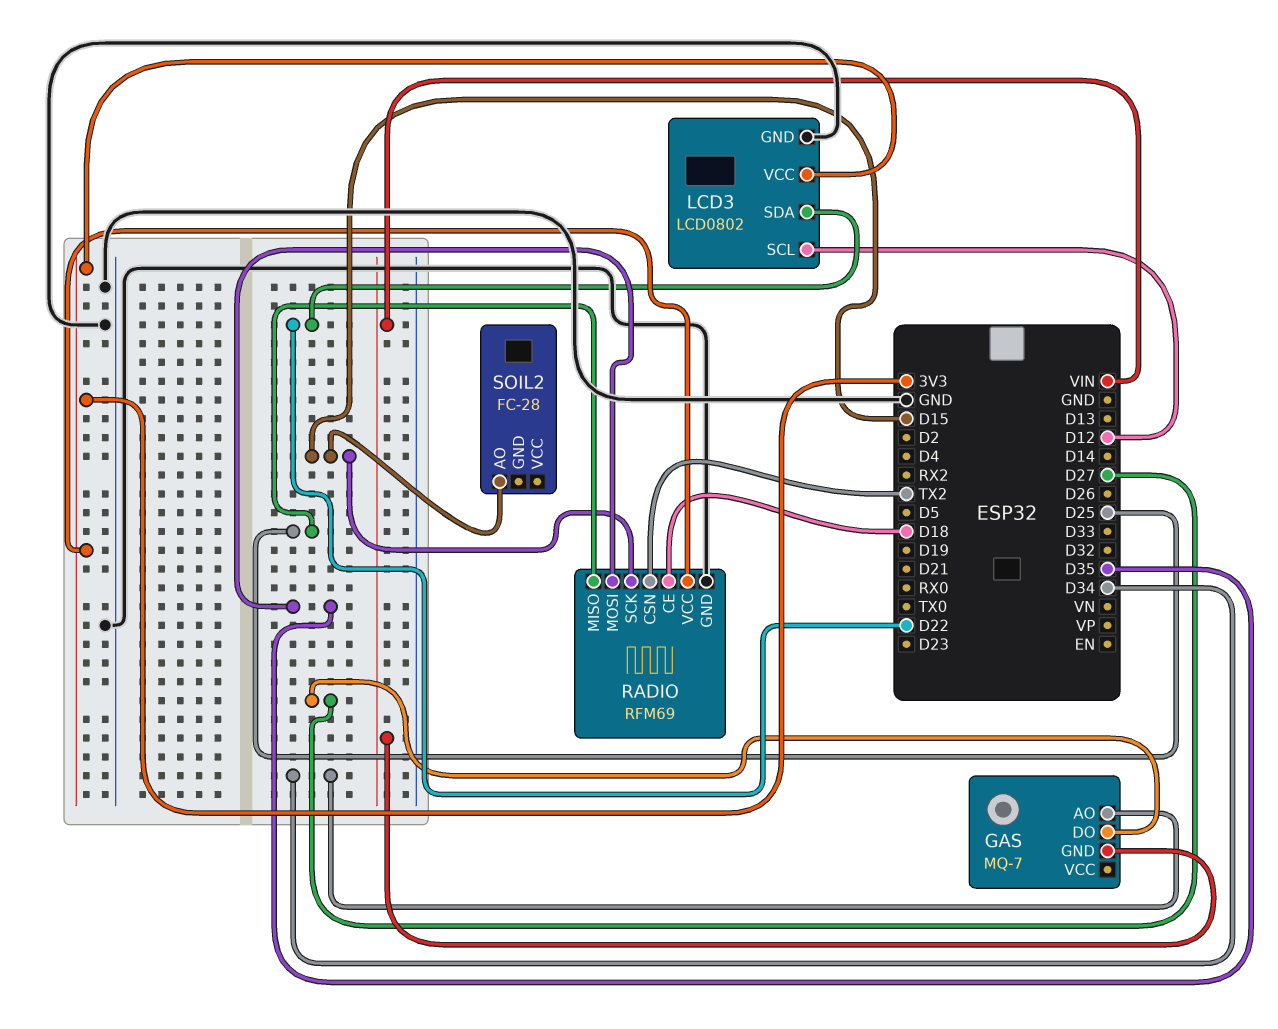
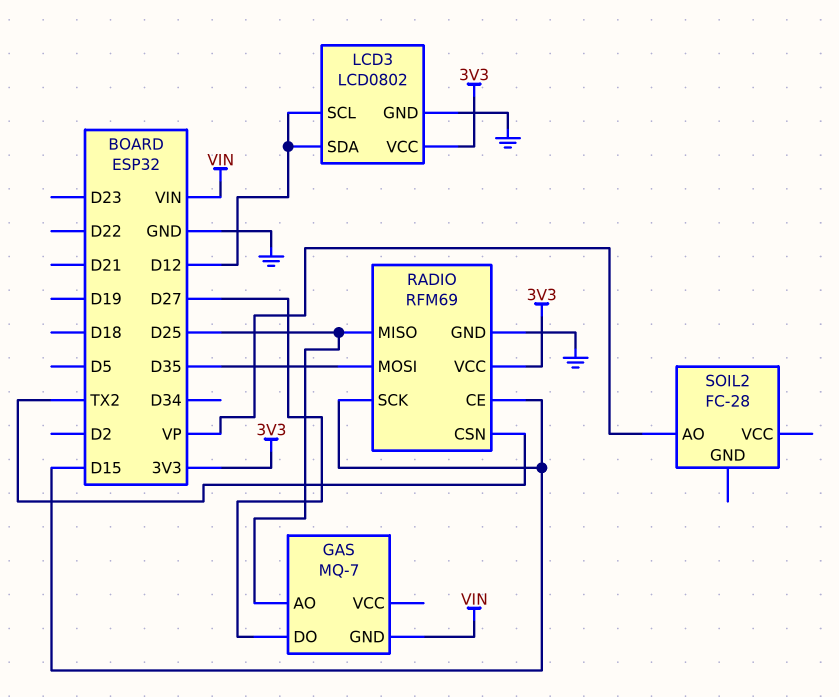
GAS pin AO: D34 -> D25
LCD3 pin SDA: D22 -> D12
RADIO pin CE: D18 -> D15
SOIL2 pin AO: D15 -> VP

